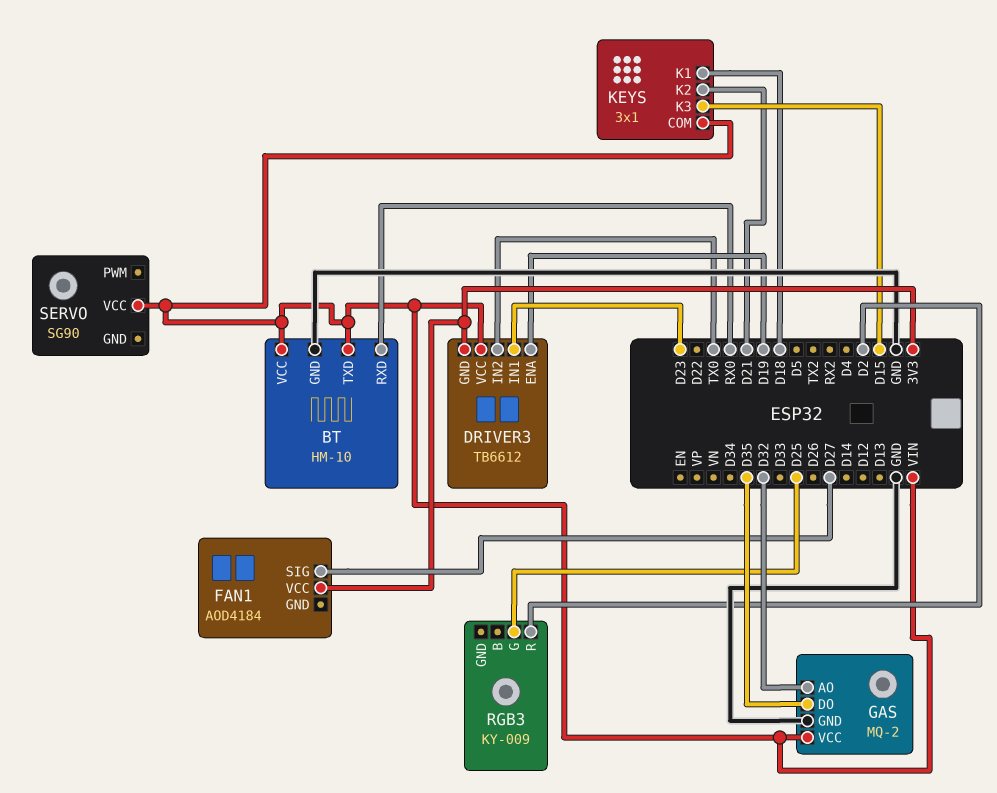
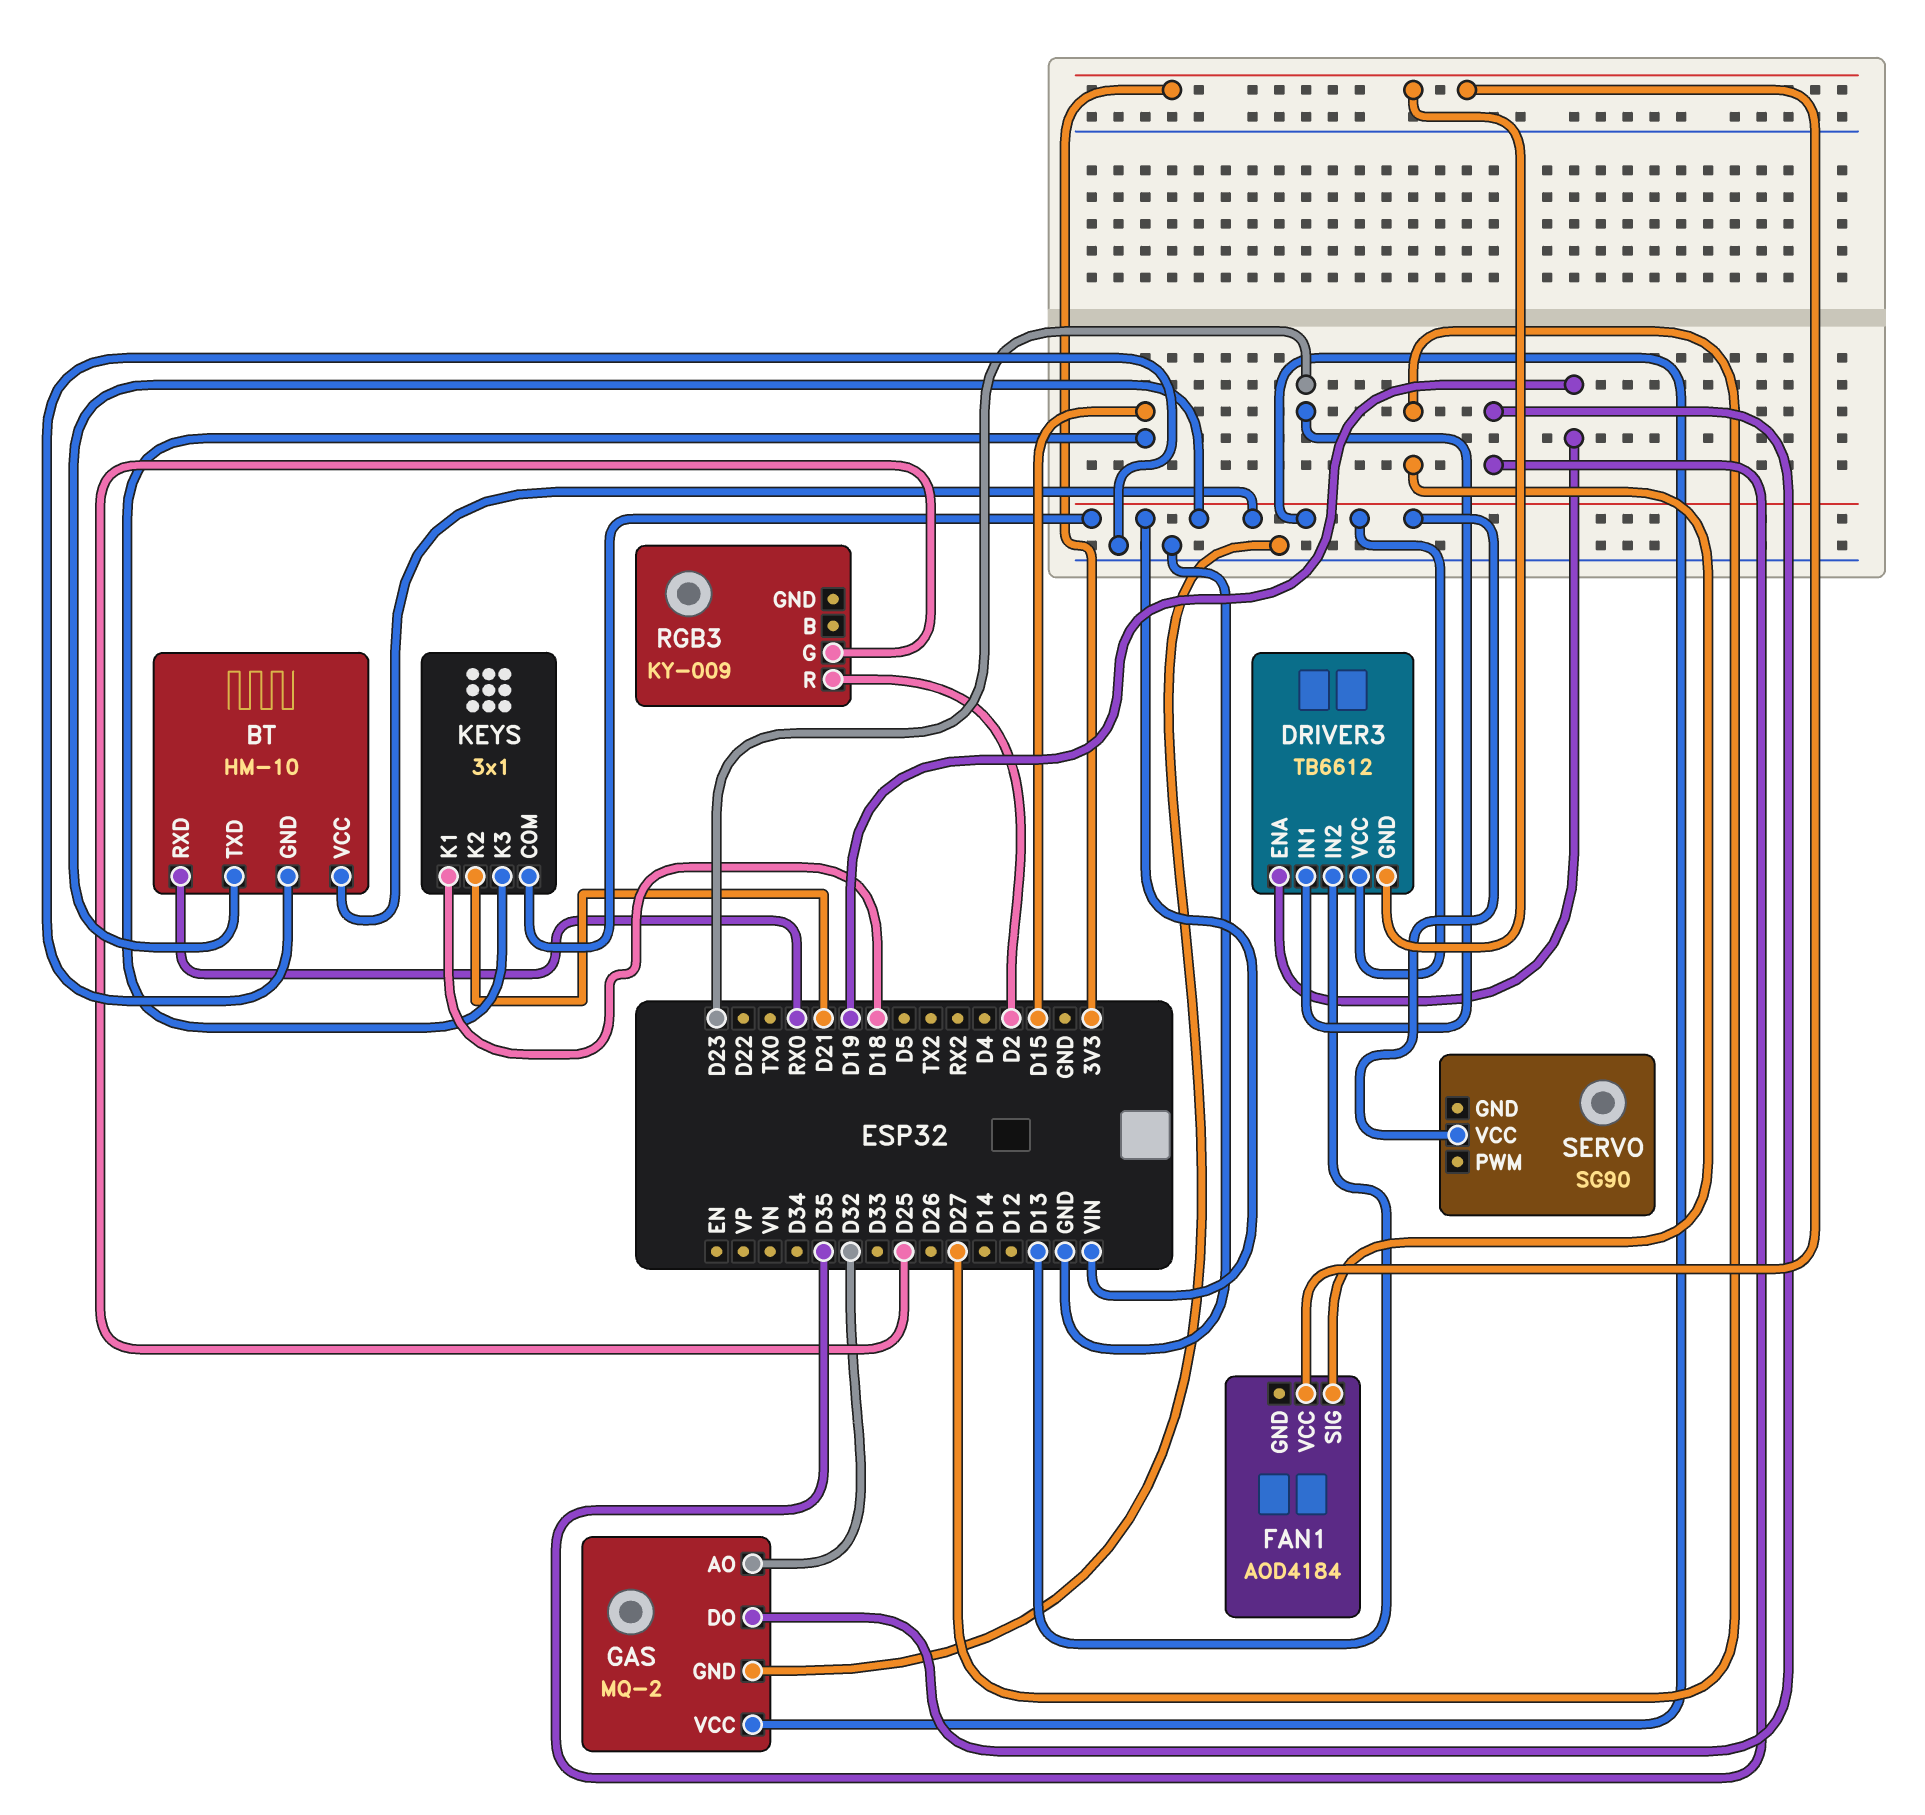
DRIVER3 pin IN2: TX0 -> D13

